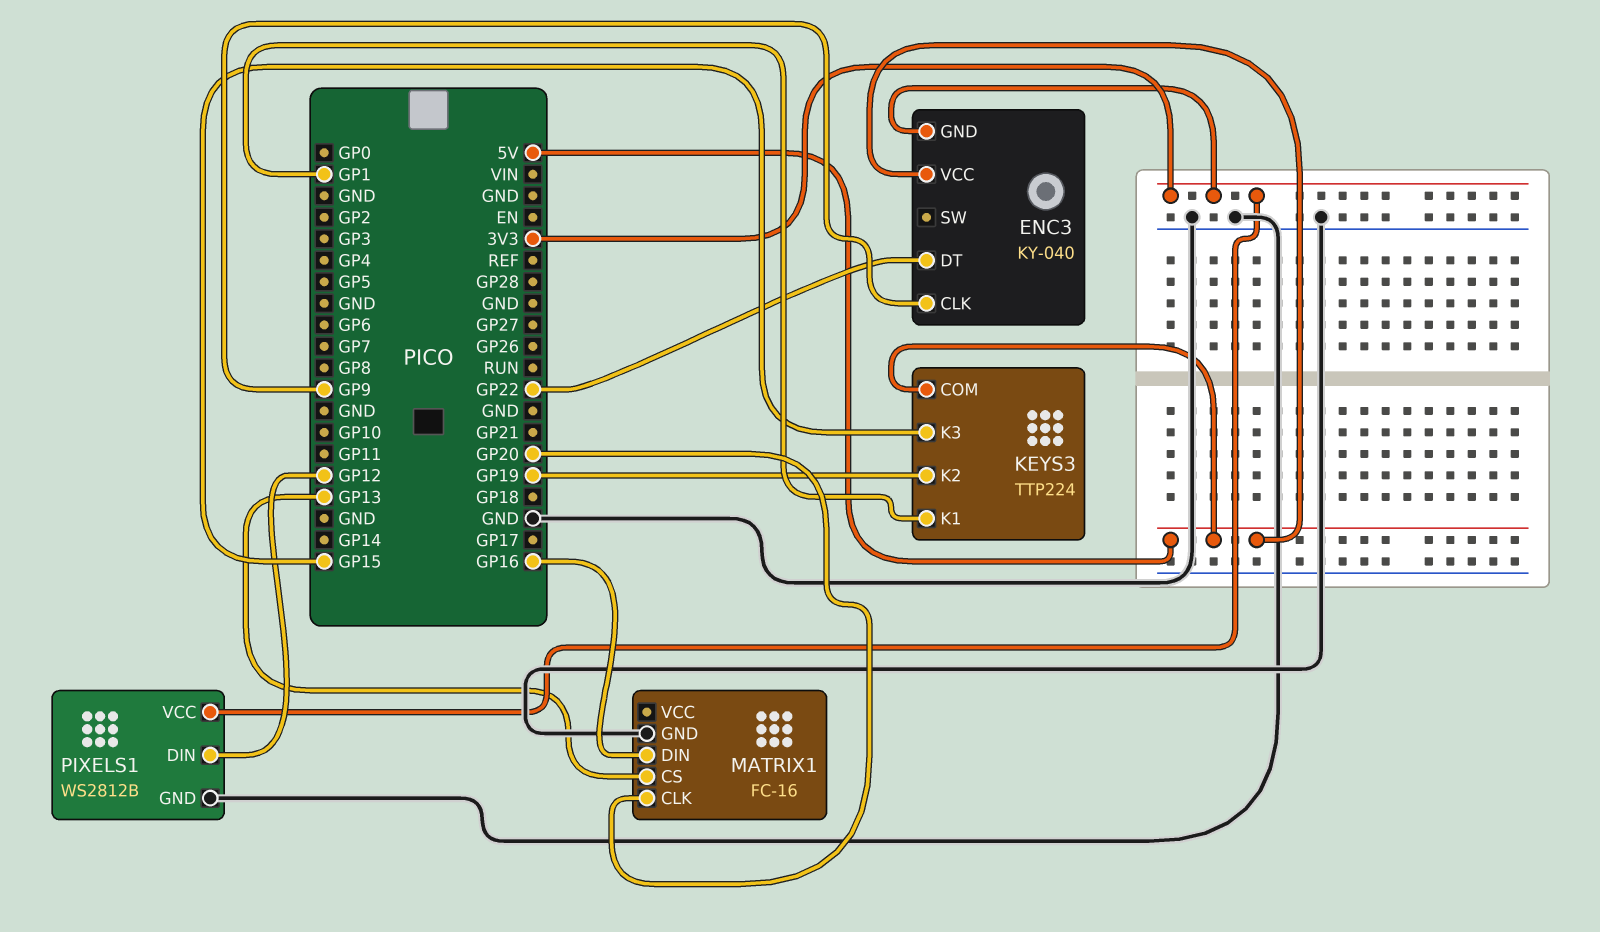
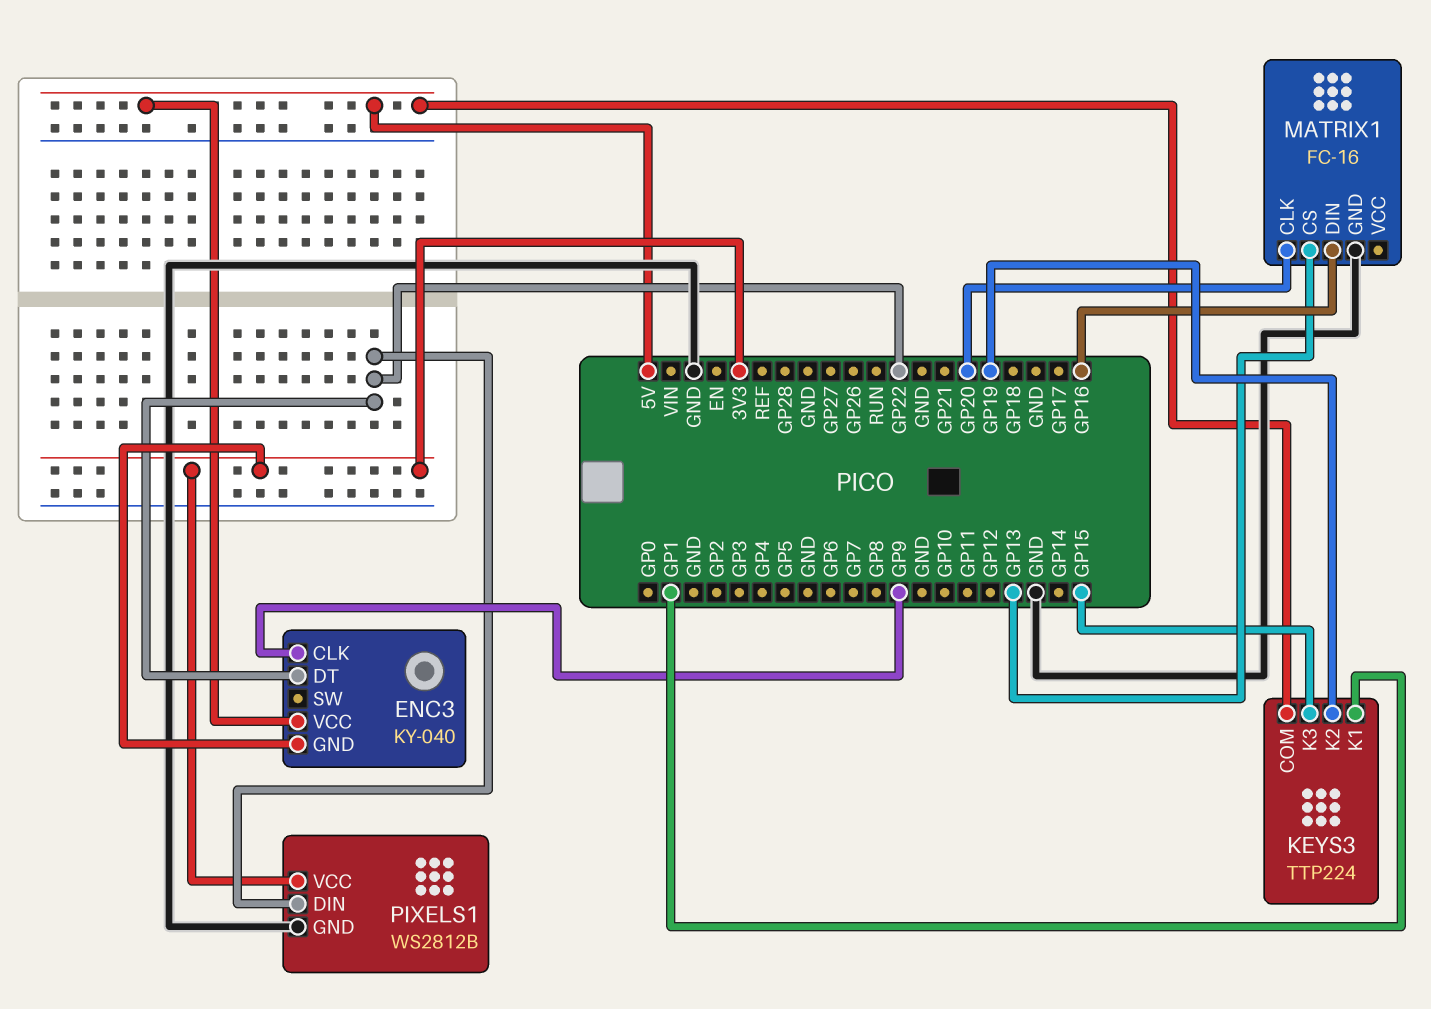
PIXELS1 pin DIN: GP12 -> GP22

